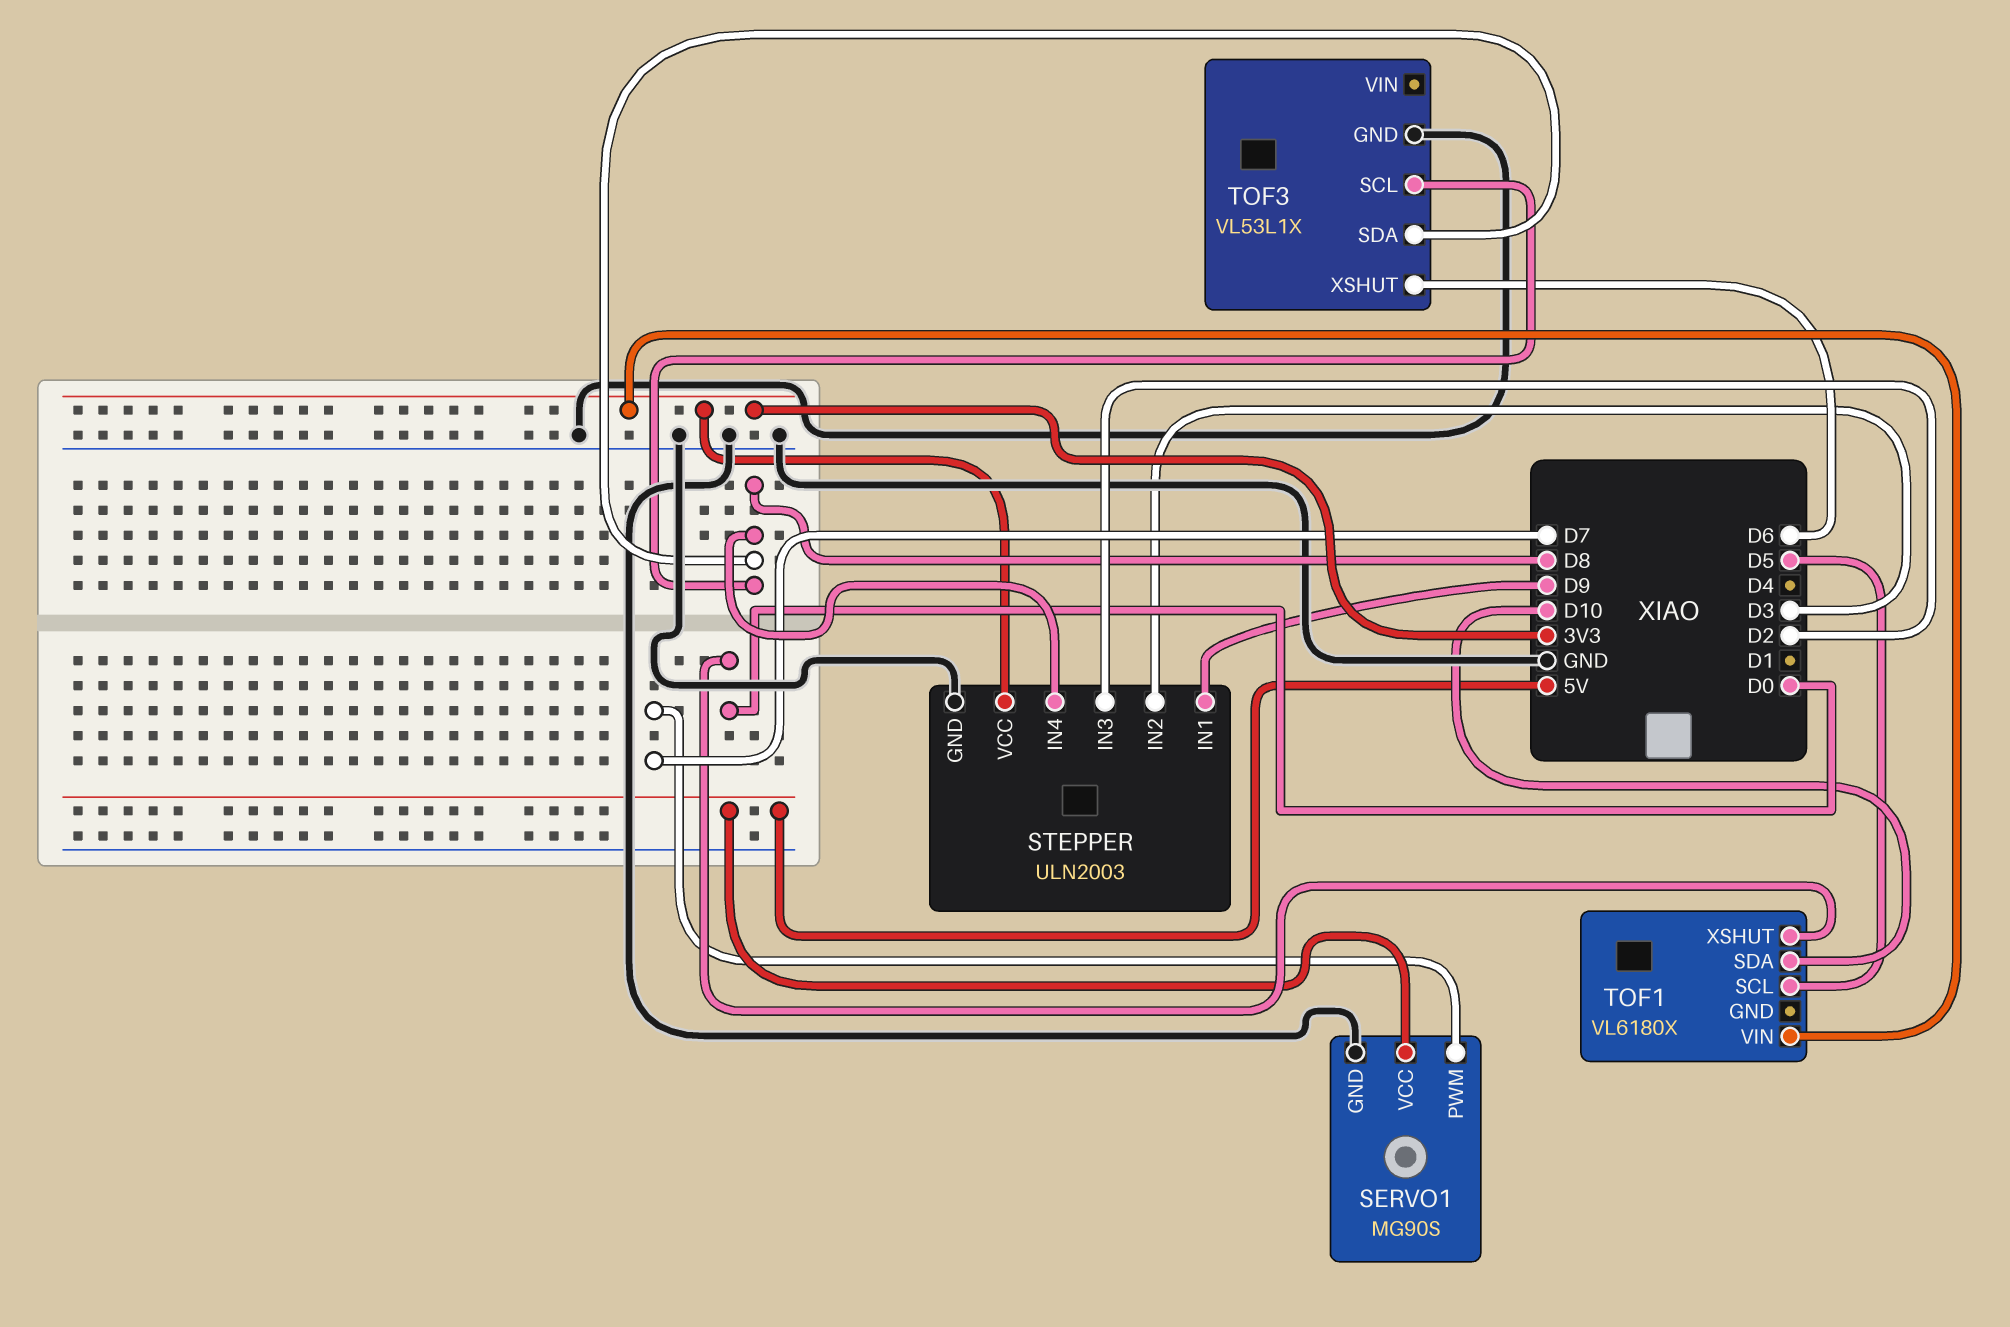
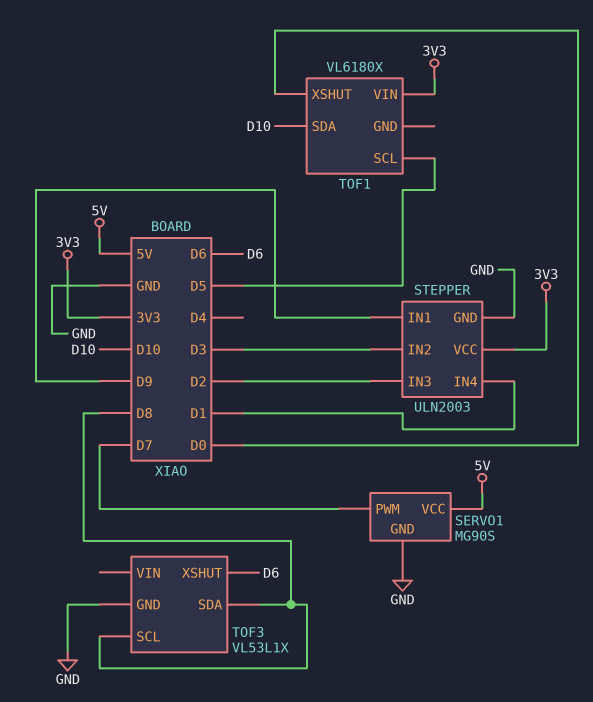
STEPPER pin IN4: D8 -> D1

